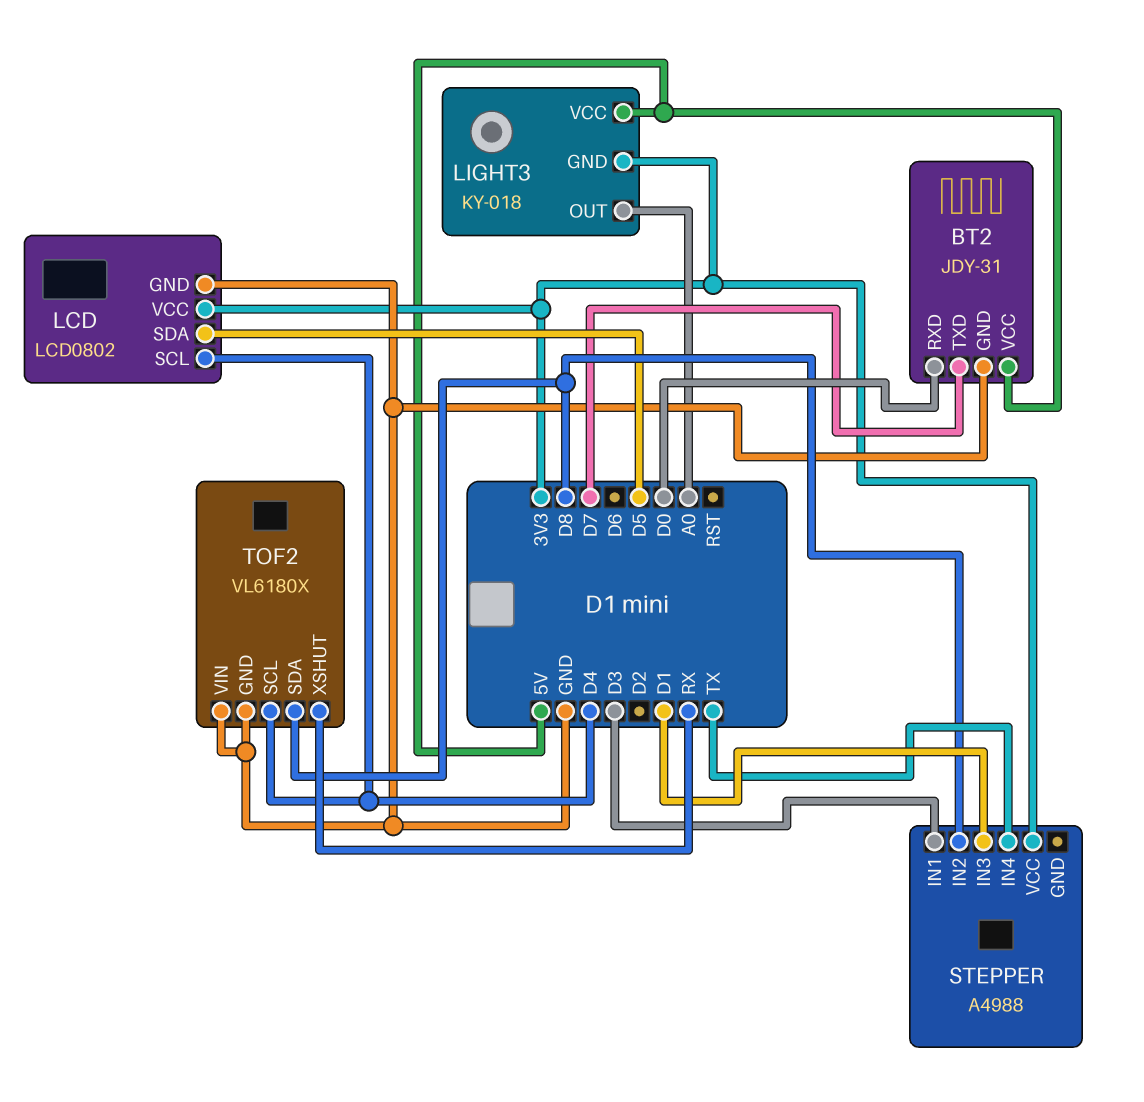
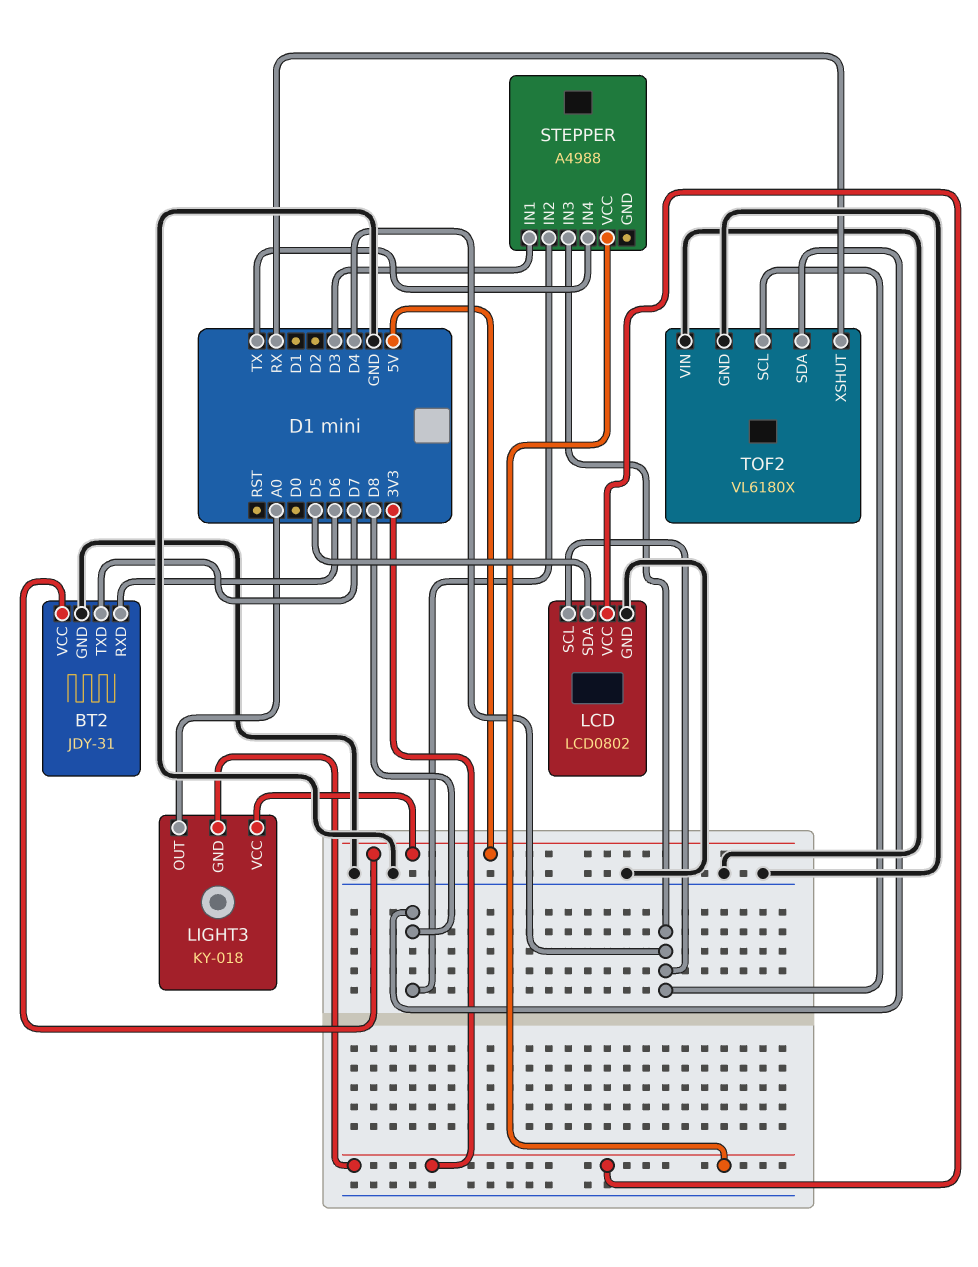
BT2 pin RXD: D0 -> D6
STEPPER pin IN3: D1 -> D4

